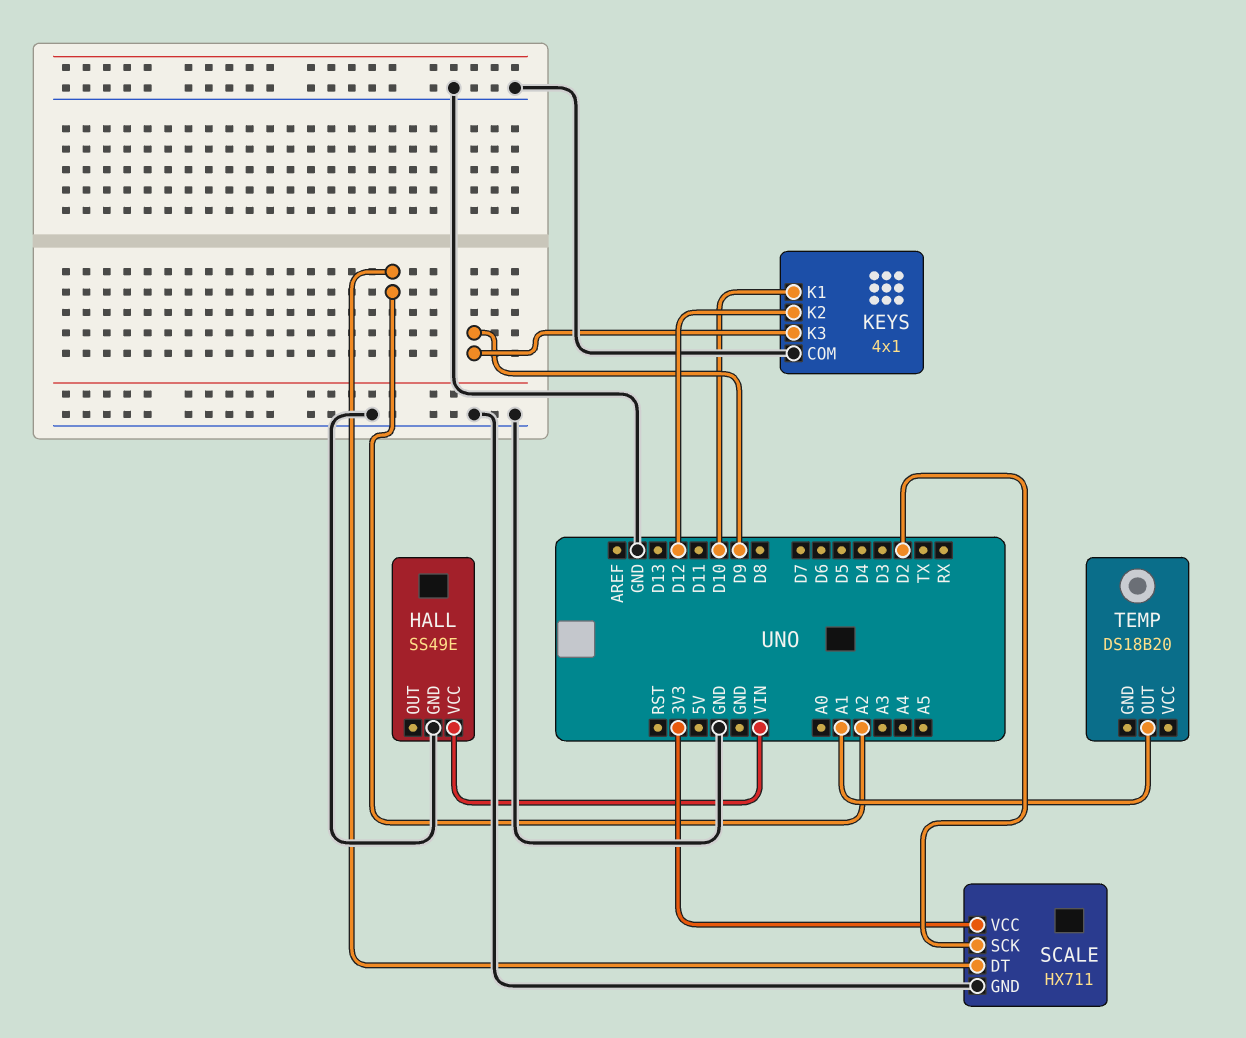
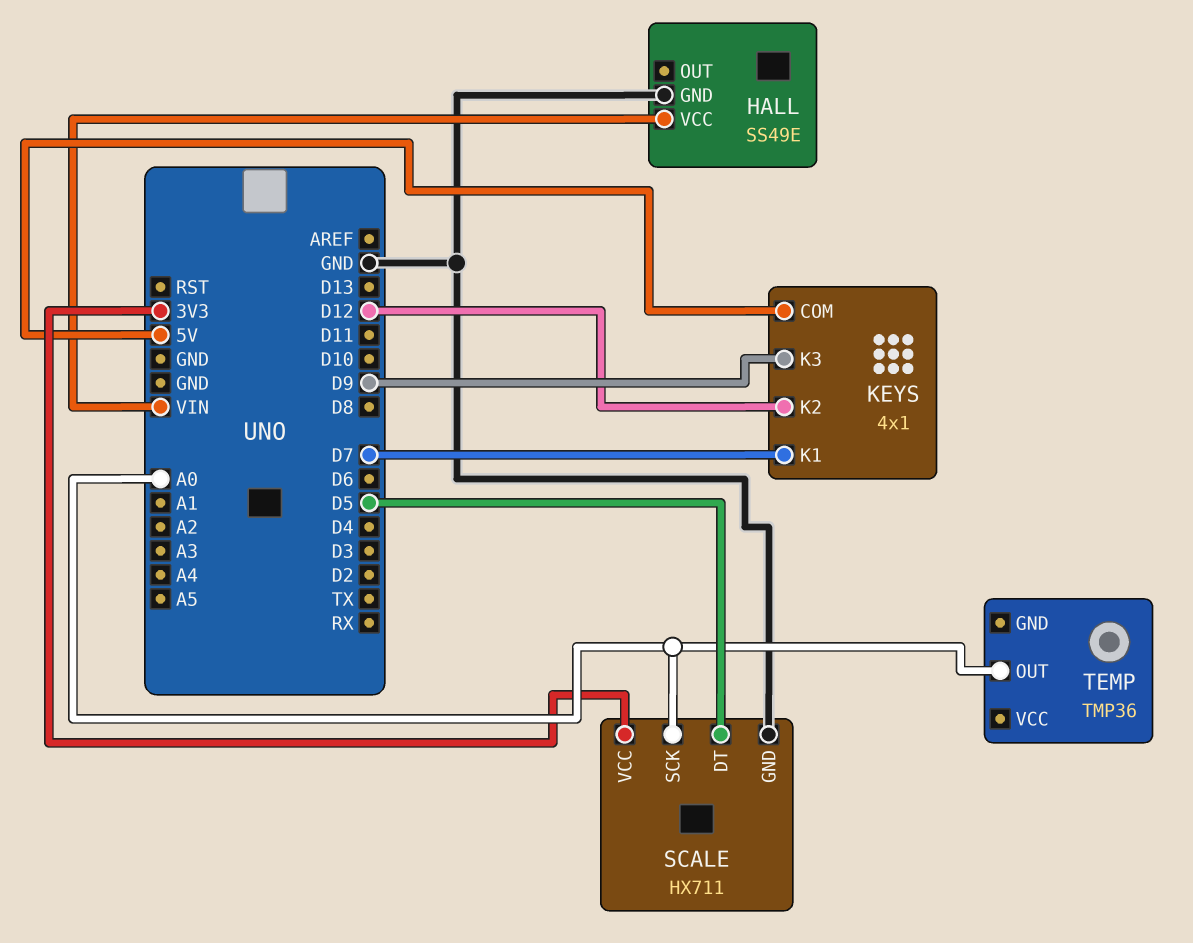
KEYS pin COM: GND -> 5V
KEYS pin K1: D10 -> D7
SCALE pin DT: A2 -> D5
SCALE pin SCK: D2 -> A0
TEMP: DS18B20 -> TMP36
TEMP pin OUT: A1 -> A0

